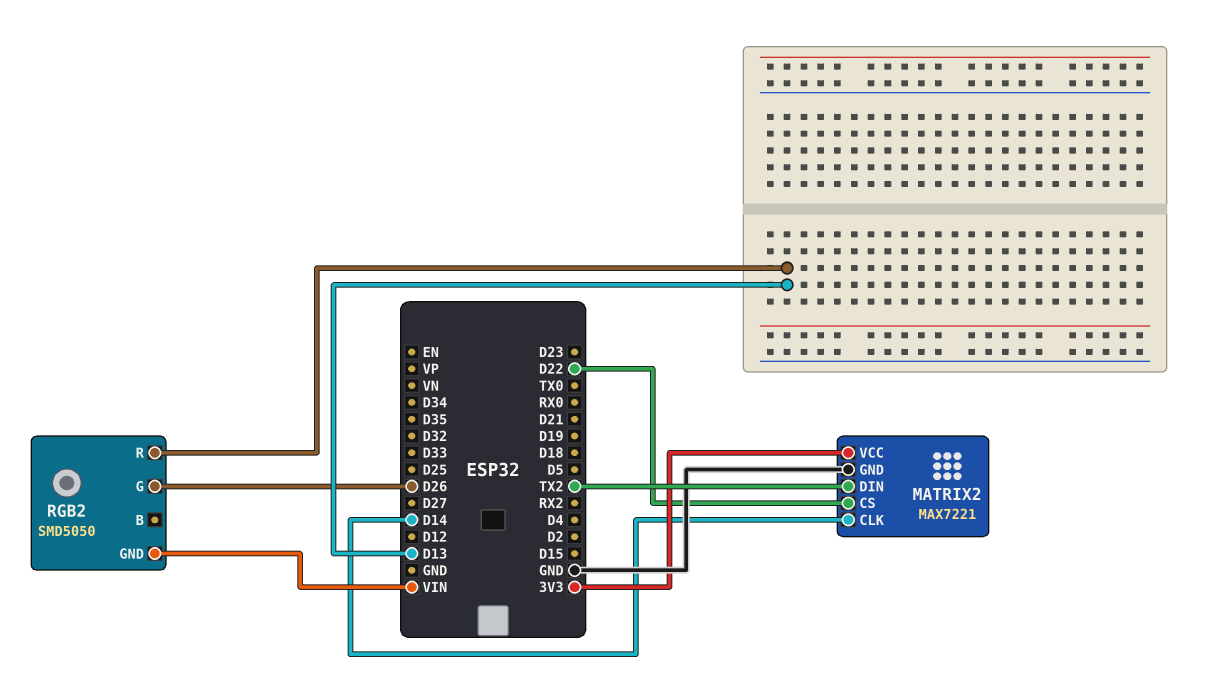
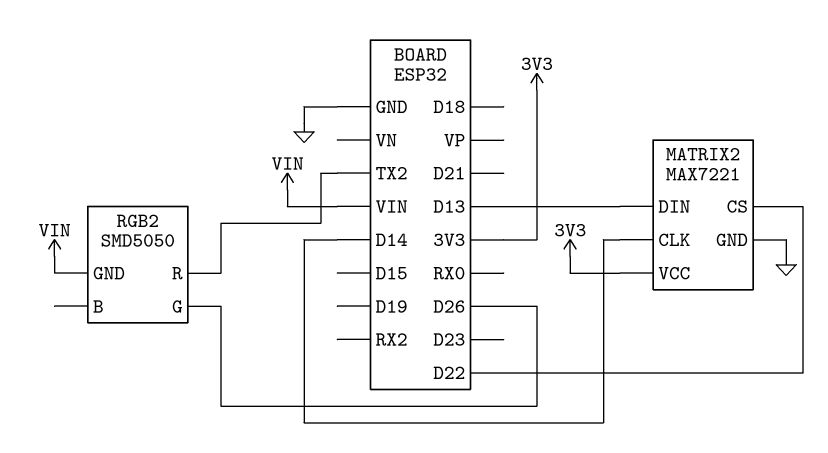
MATRIX2 pin DIN: TX2 -> D13
RGB2 pin R: D13 -> TX2

